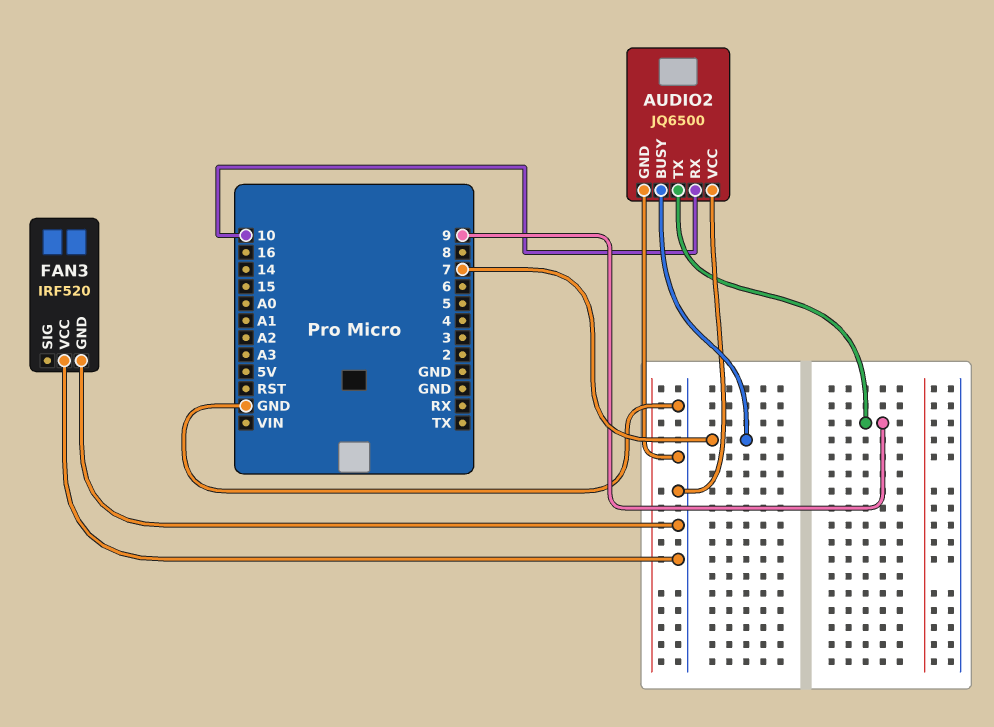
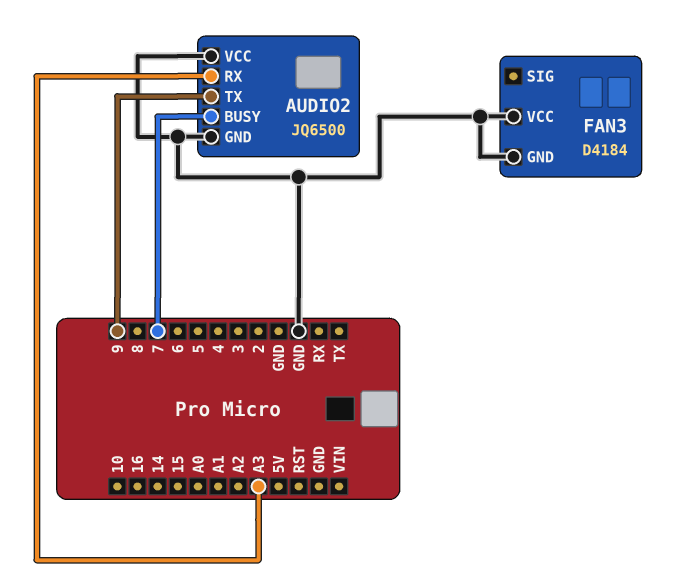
AUDIO2 pin RX: 10 -> A3
FAN3: IRF520 -> D4184

